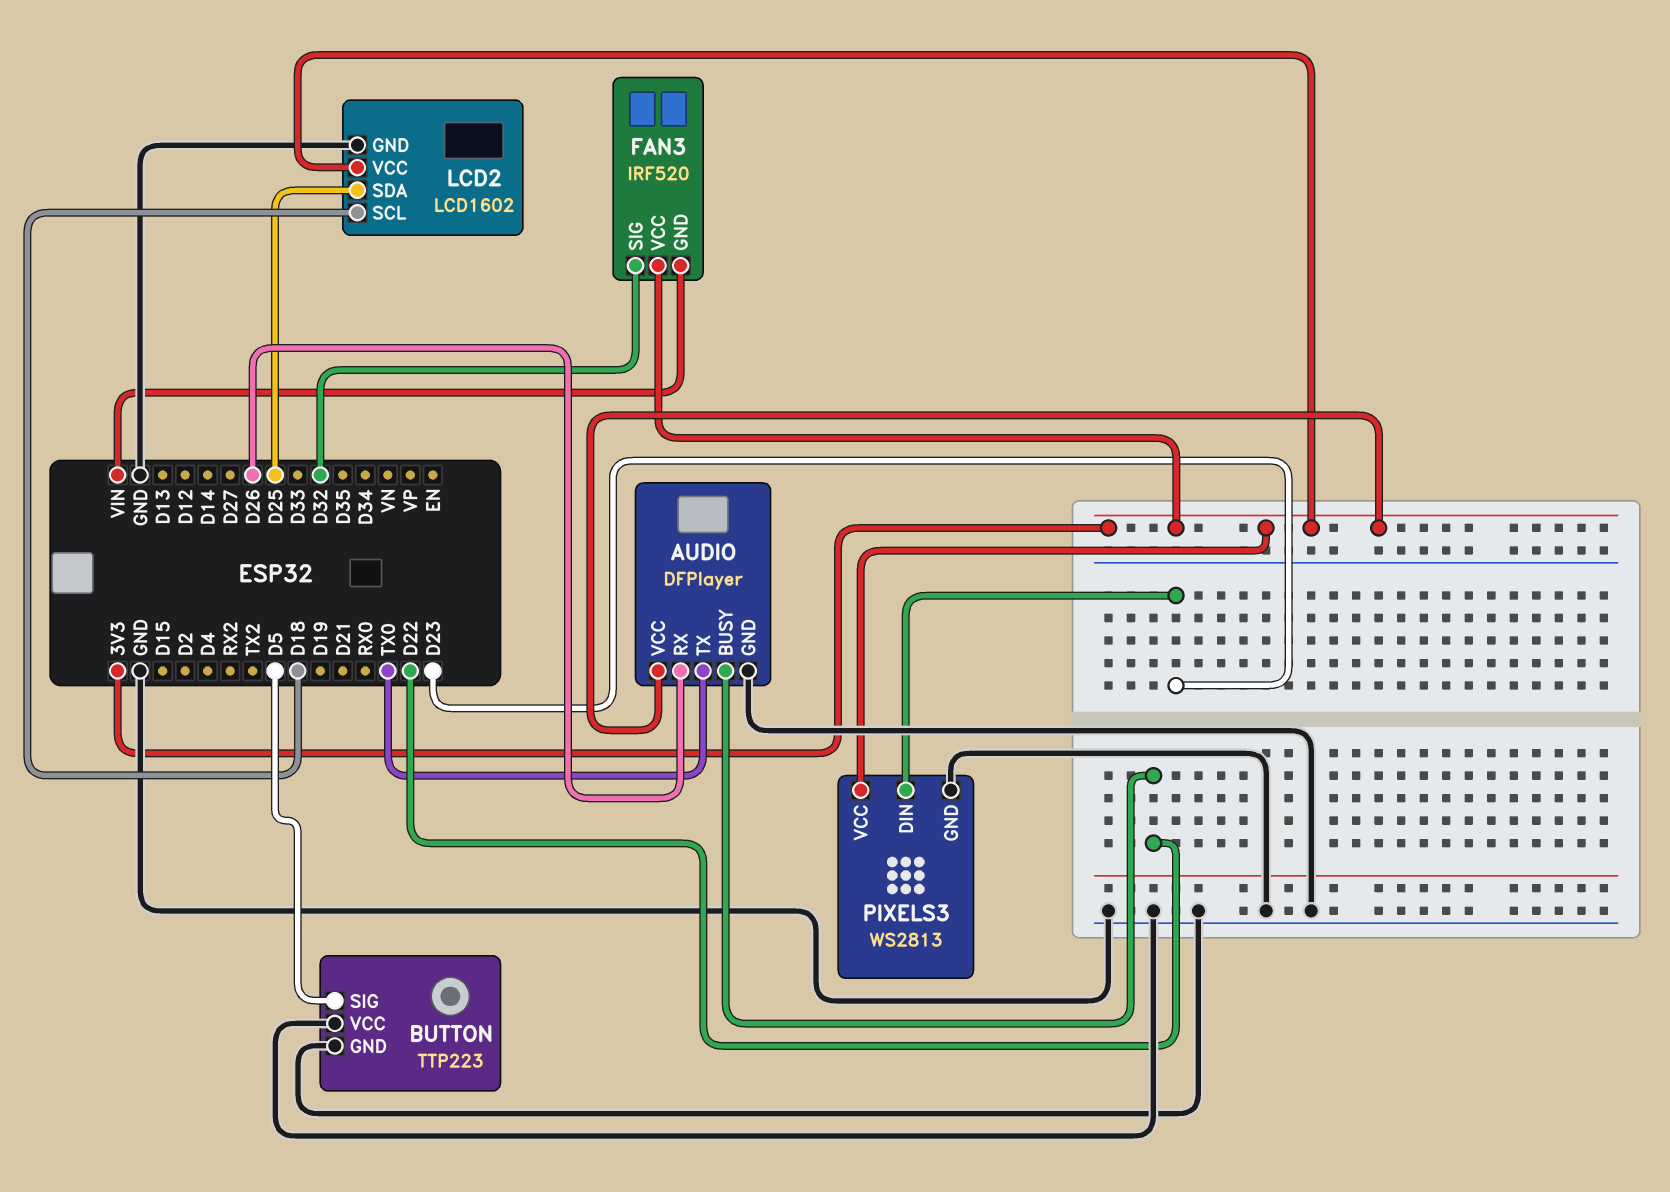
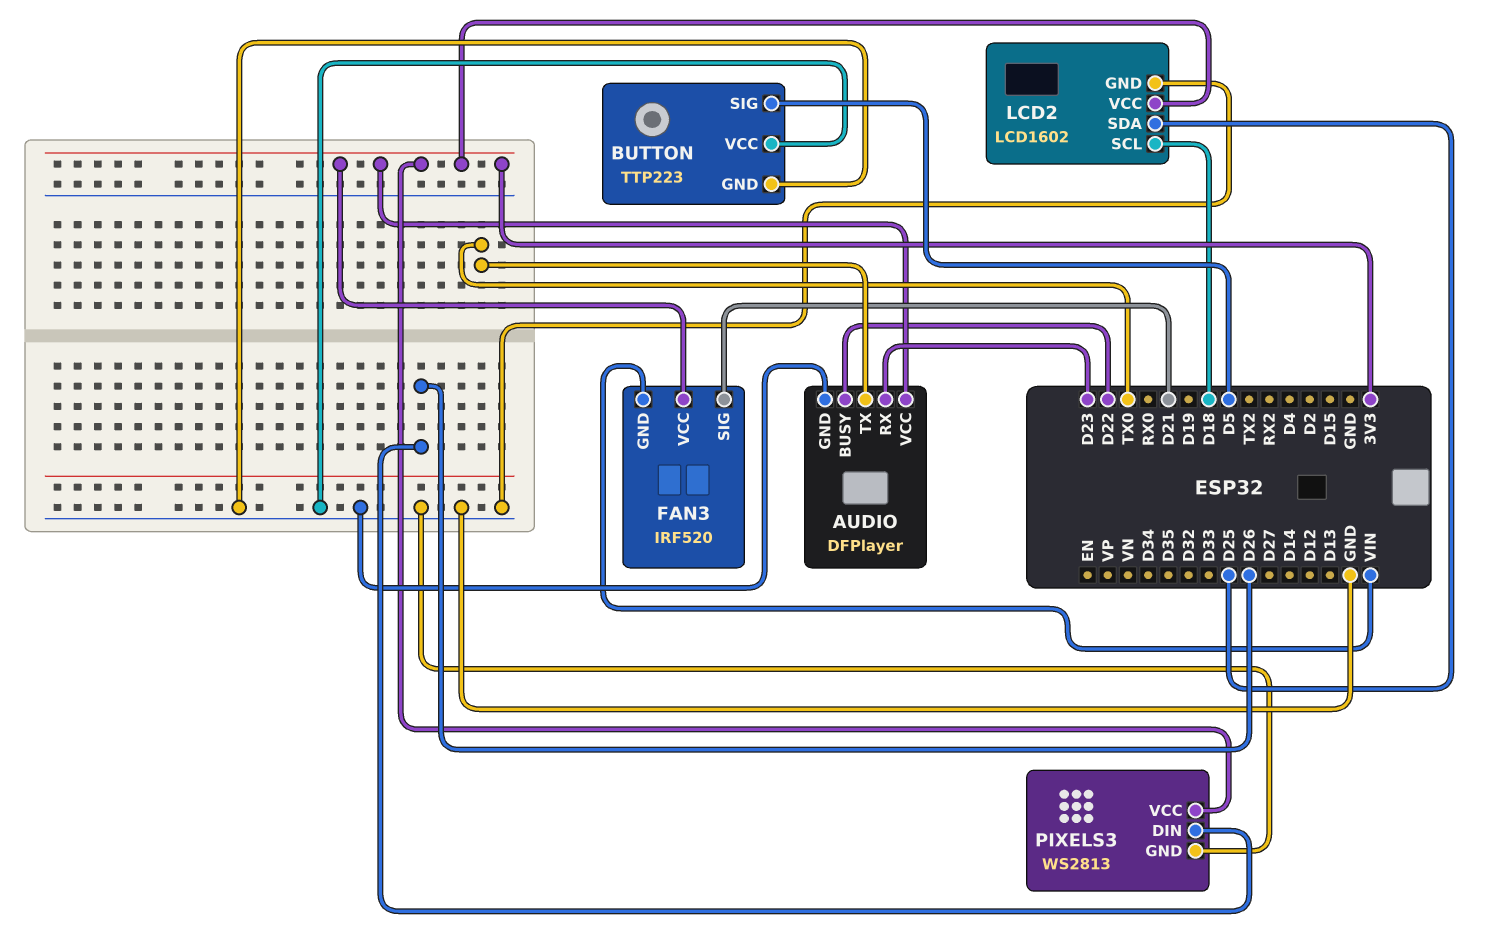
AUDIO pin RX: D26 -> D23
FAN3 pin SIG: D32 -> D21
PIXELS3 pin DIN: D23 -> D26

